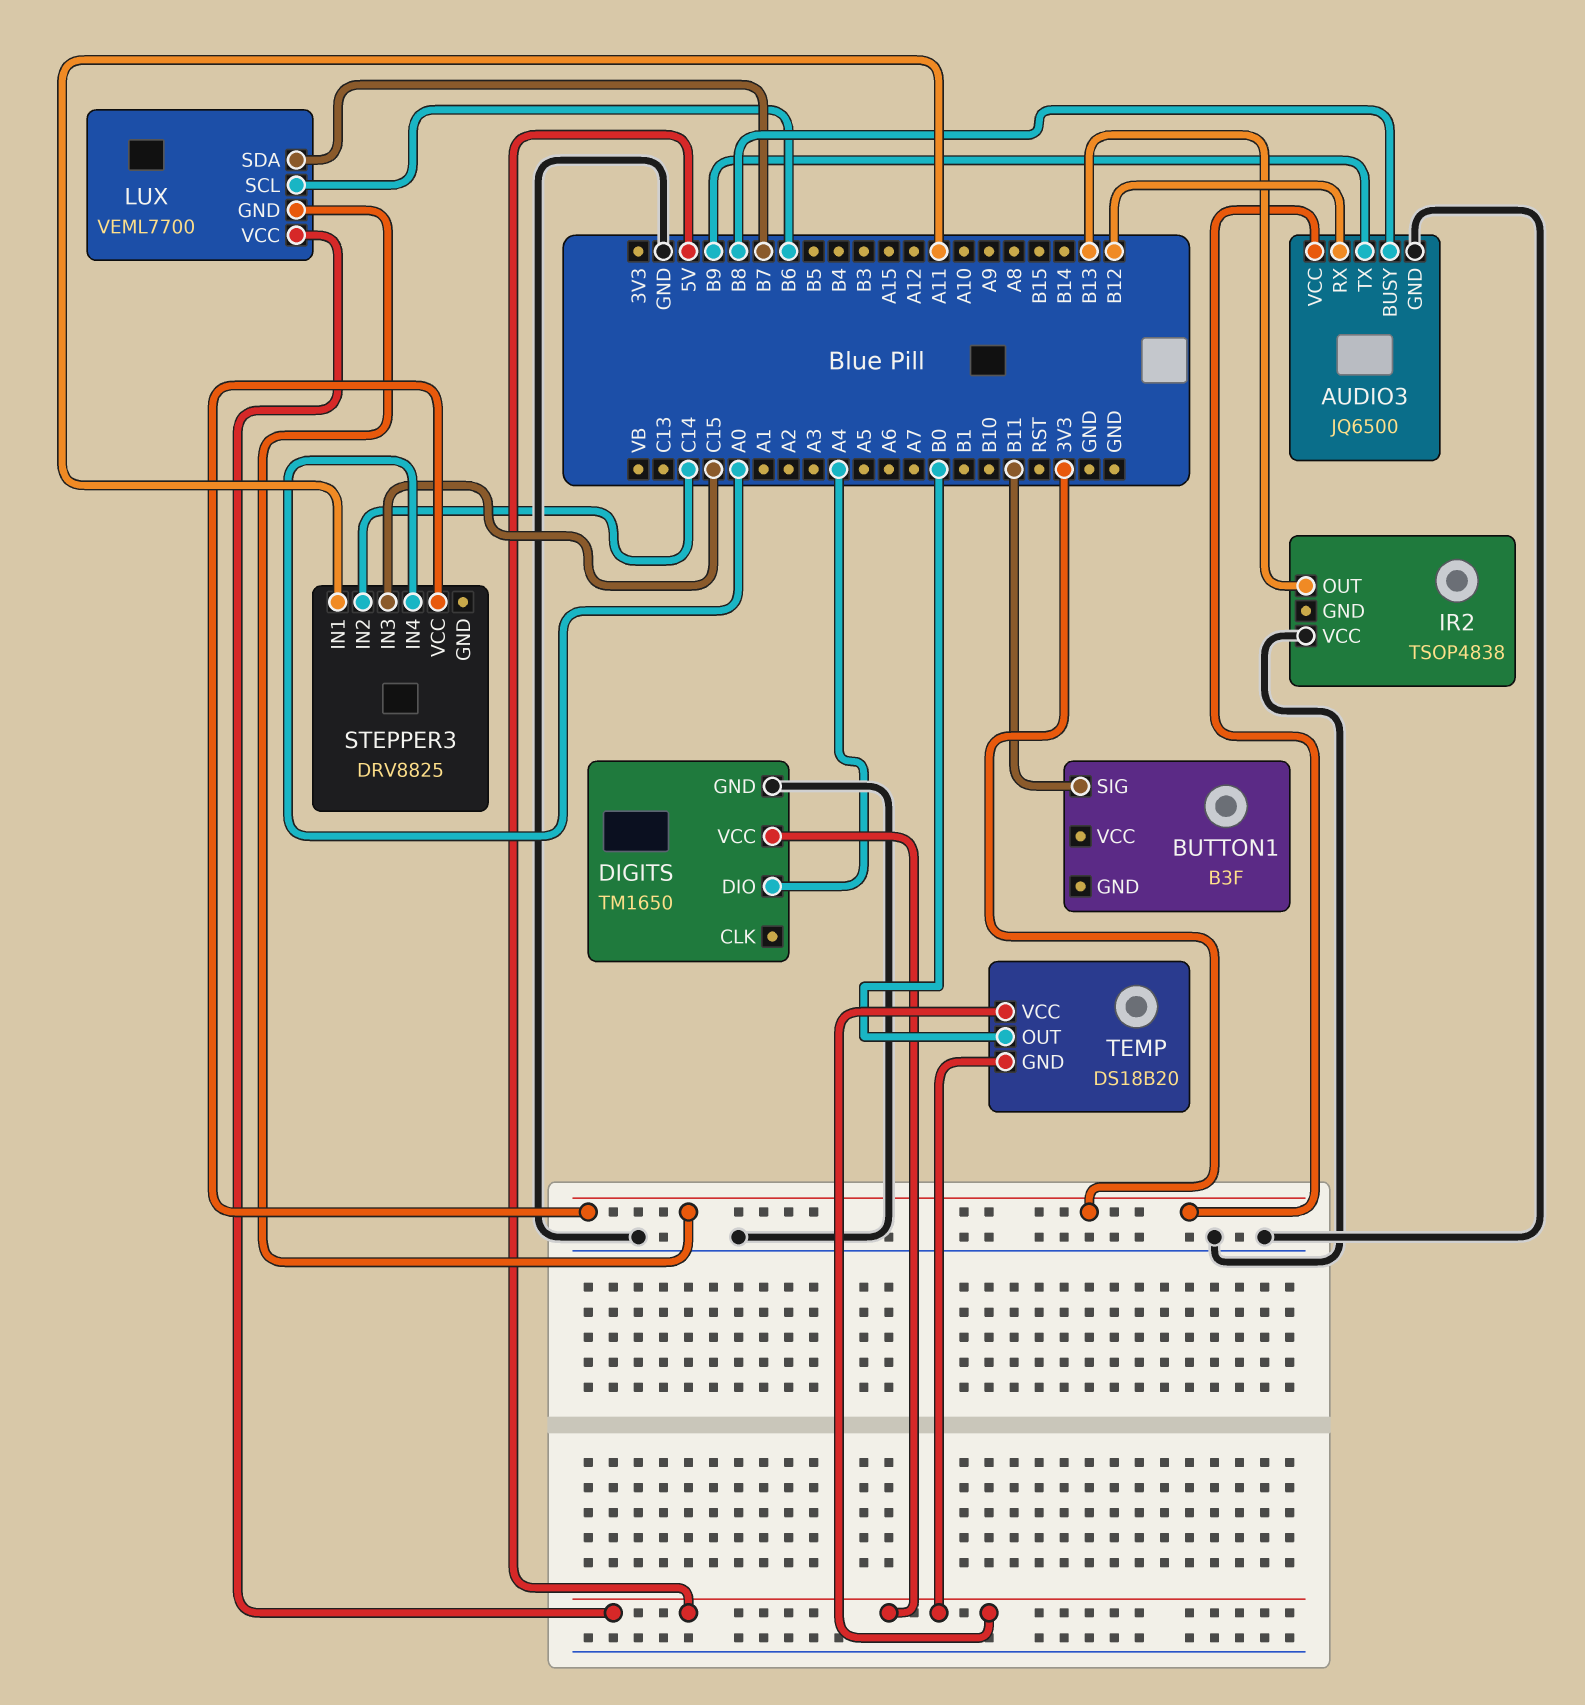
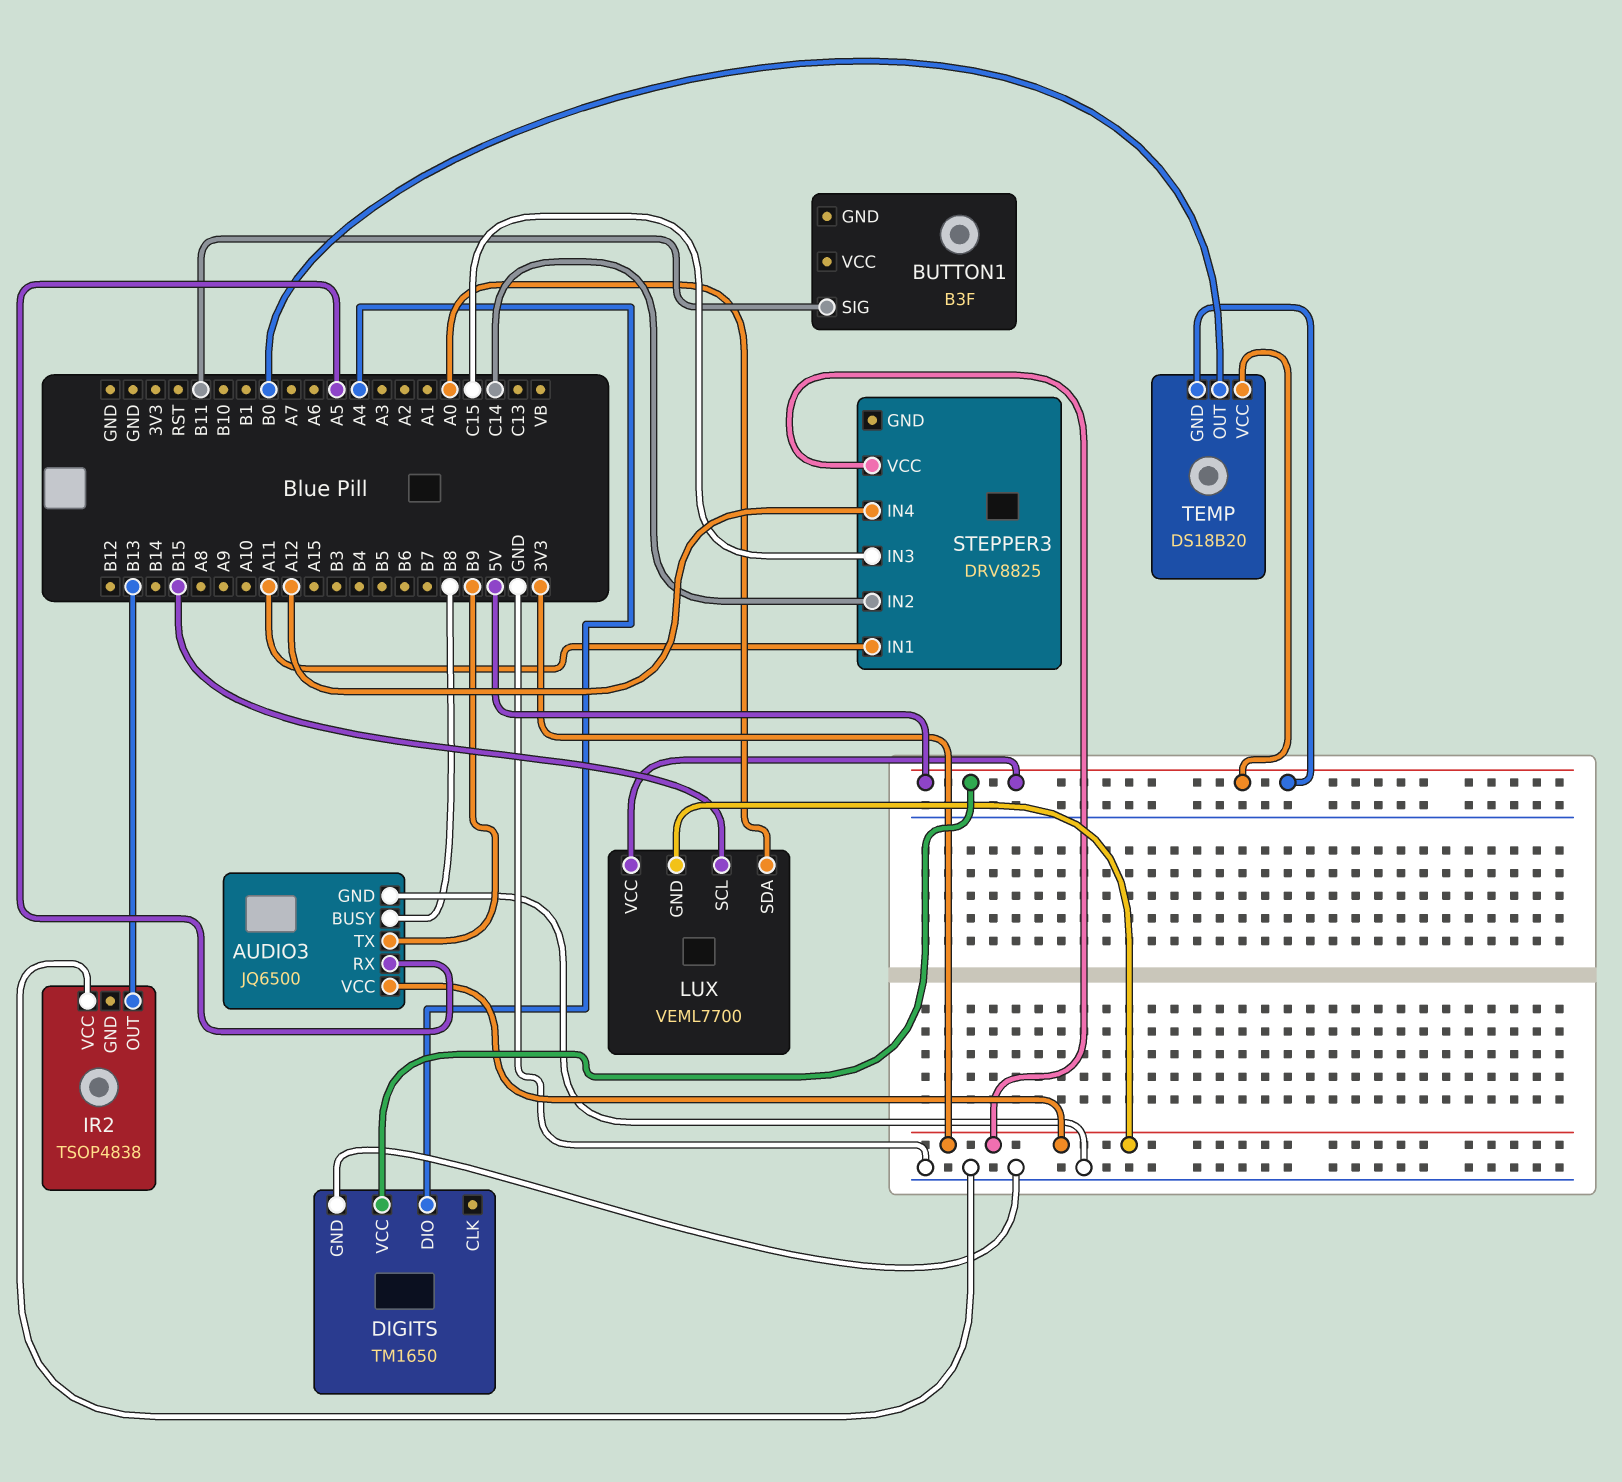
AUDIO3 pin RX: B12 -> A5
LUX pin SCL: B6 -> B15
LUX pin SDA: B7 -> A0
STEPPER3 pin IN4: A0 -> A12

